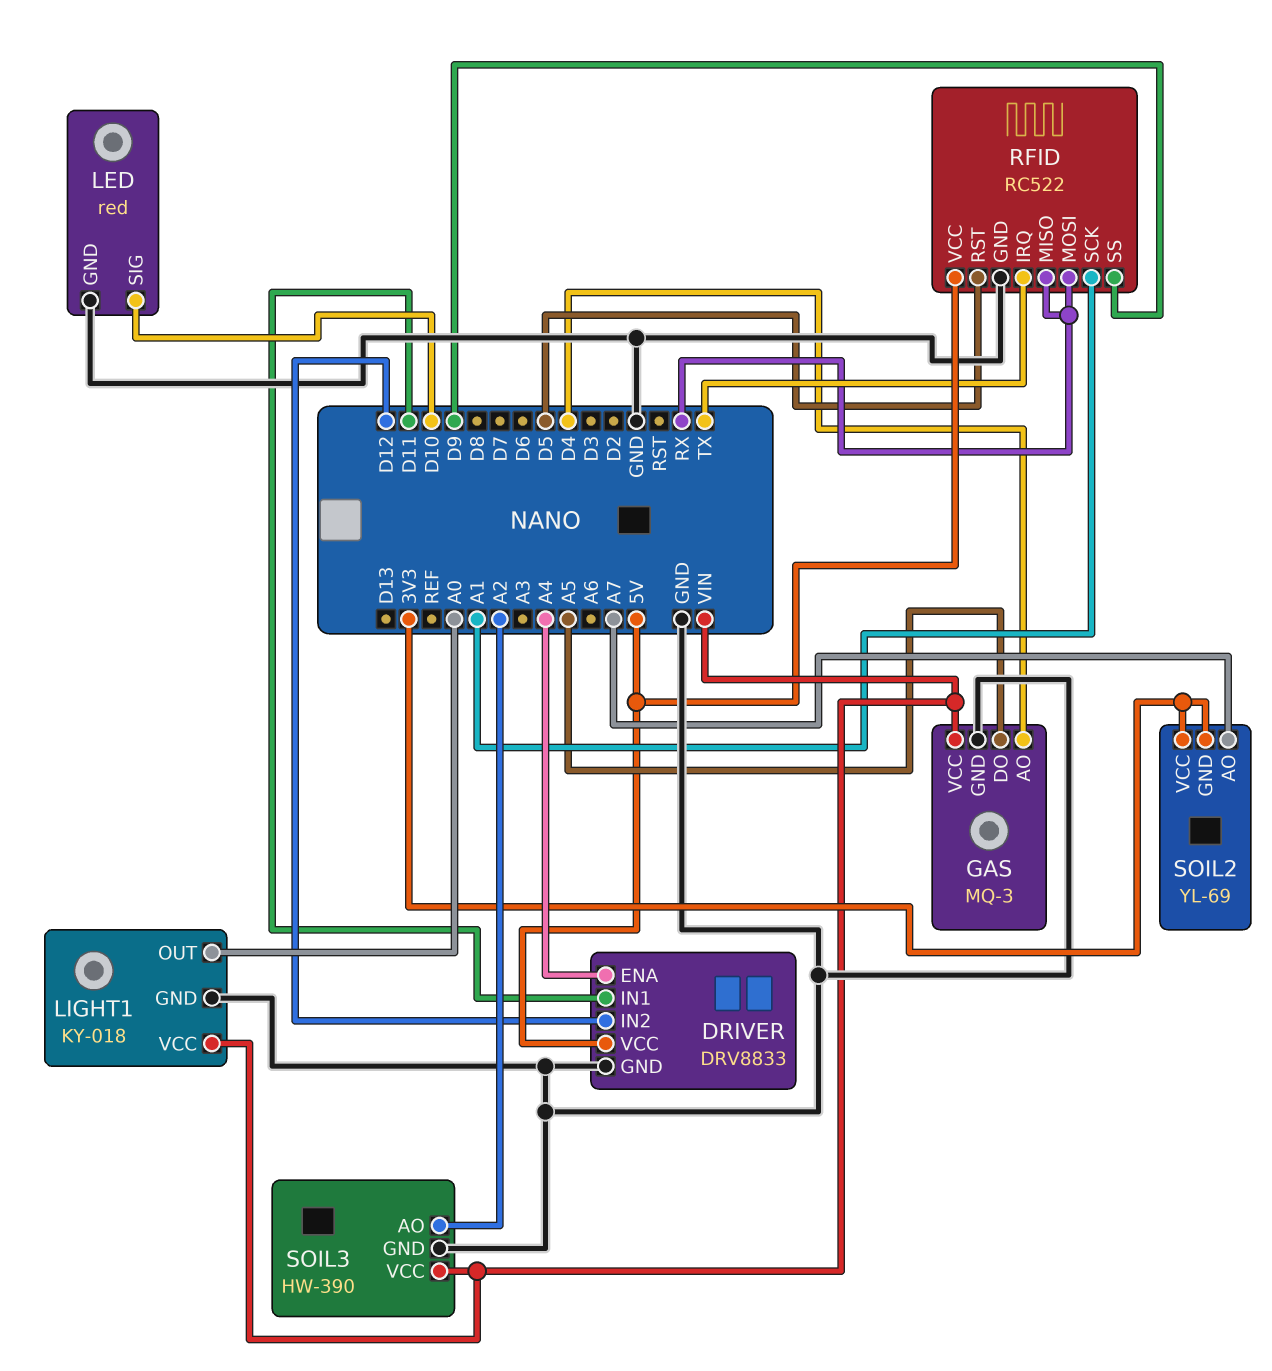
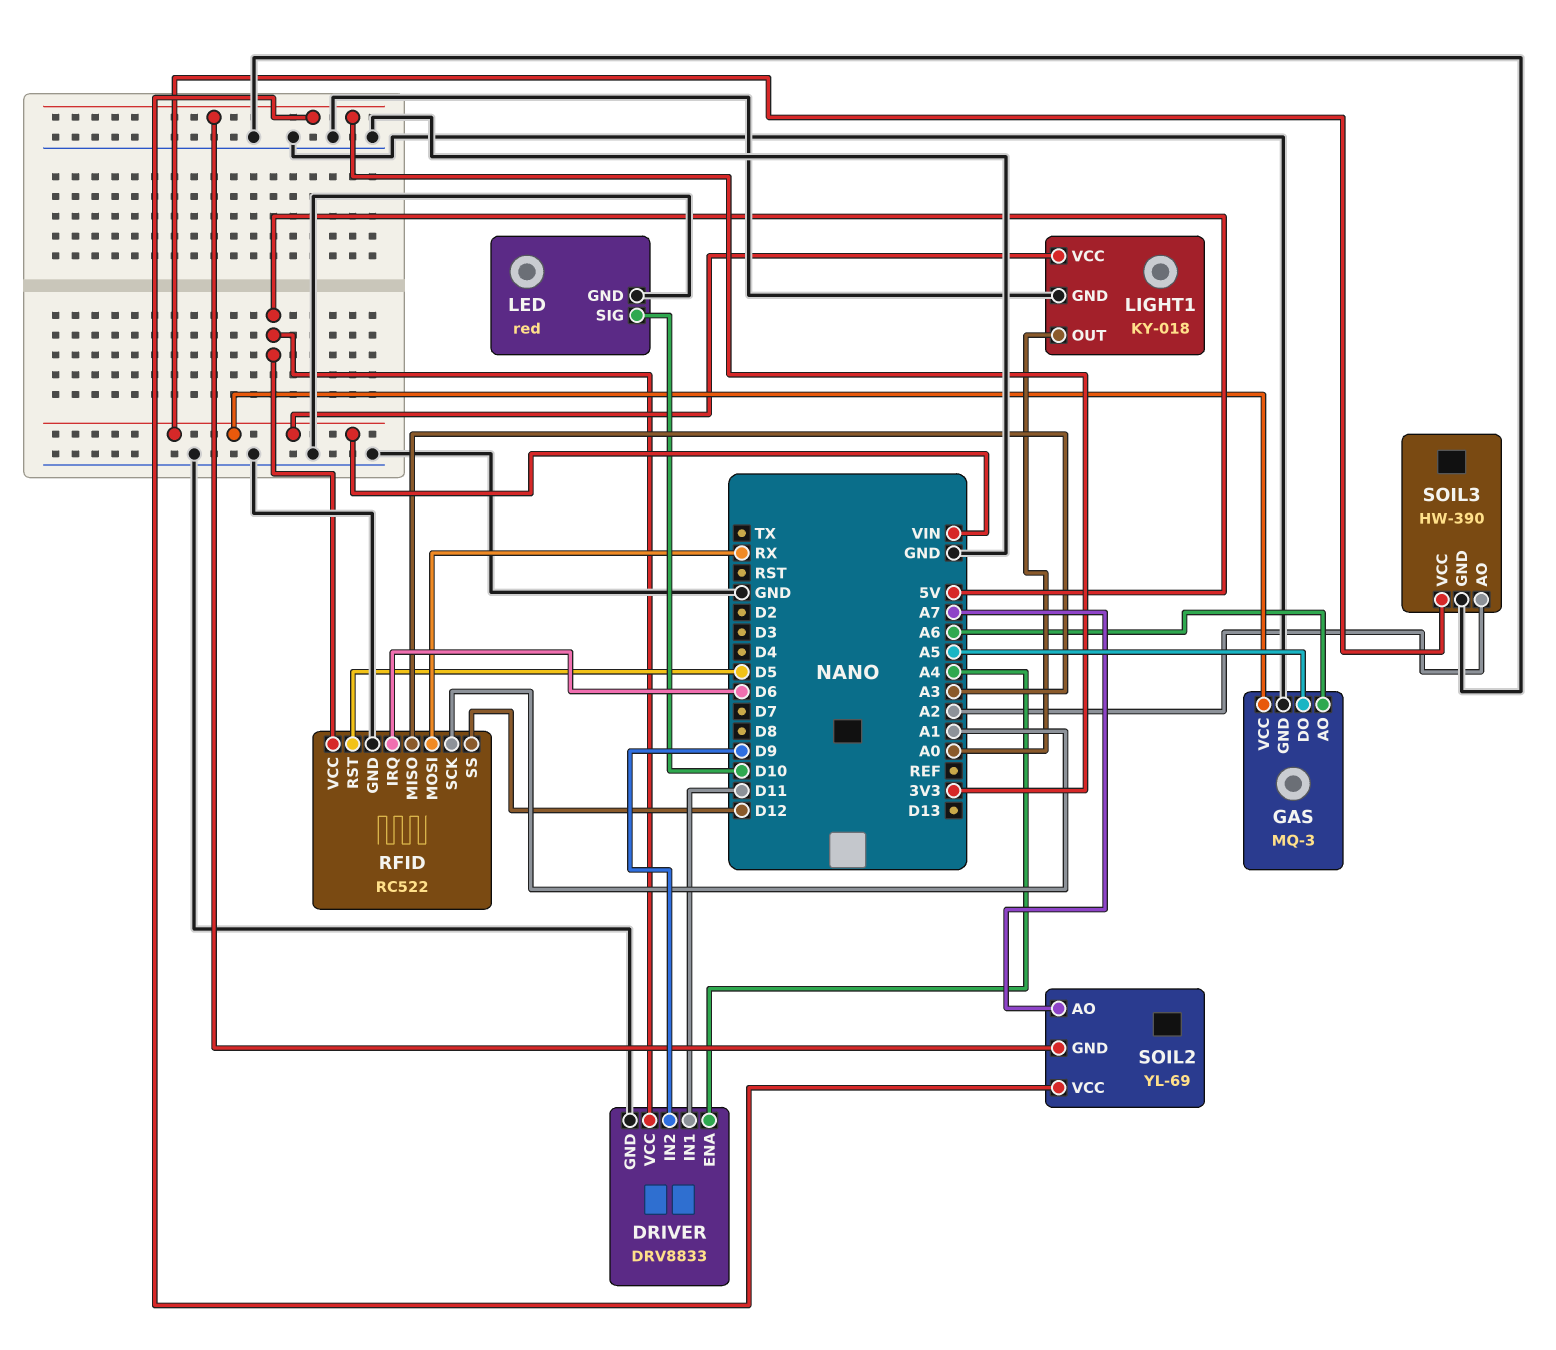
DRIVER pin IN2: D12 -> D9
GAS pin AO: D4 -> A6
RFID pin IRQ: TX -> D6
RFID pin MISO: RX -> A3
RFID pin SS: D9 -> D12

